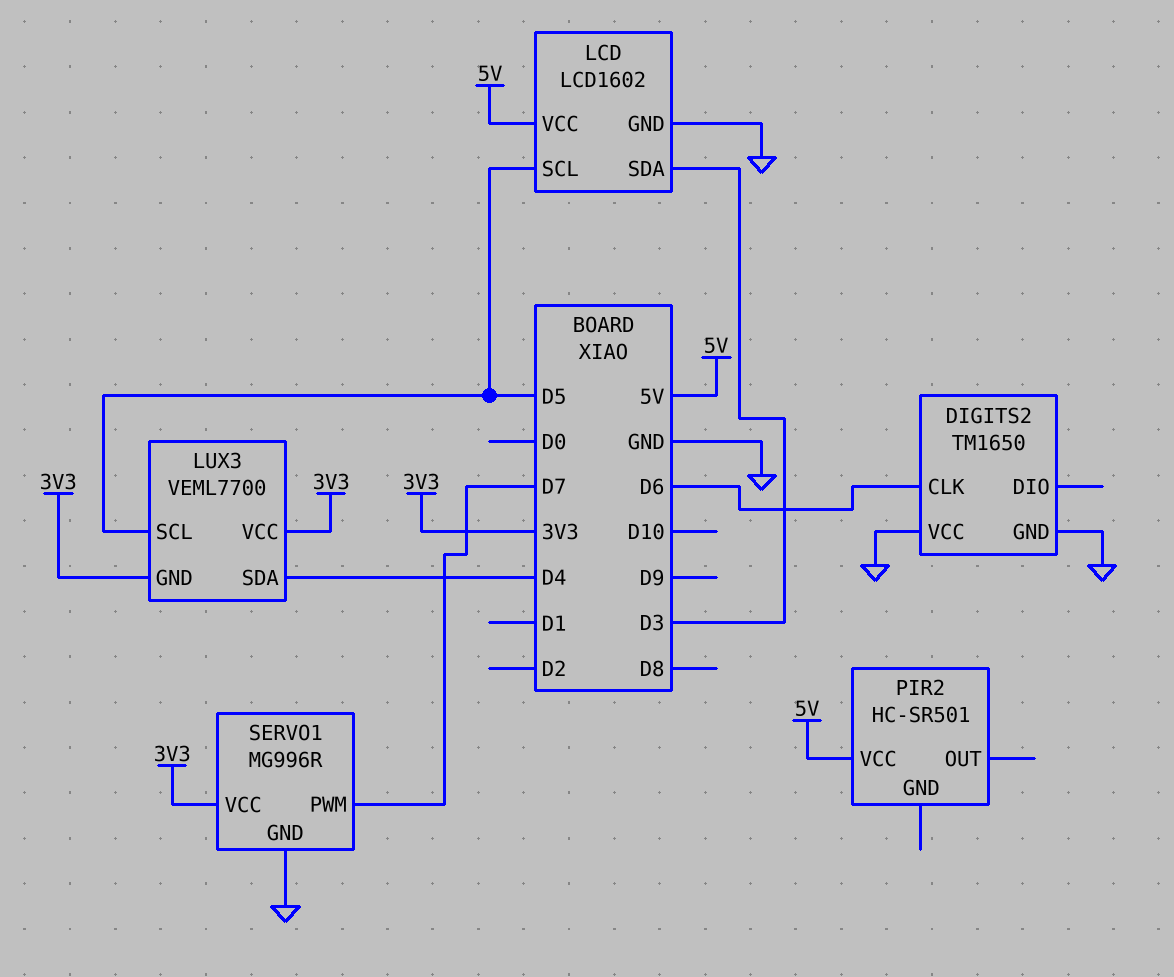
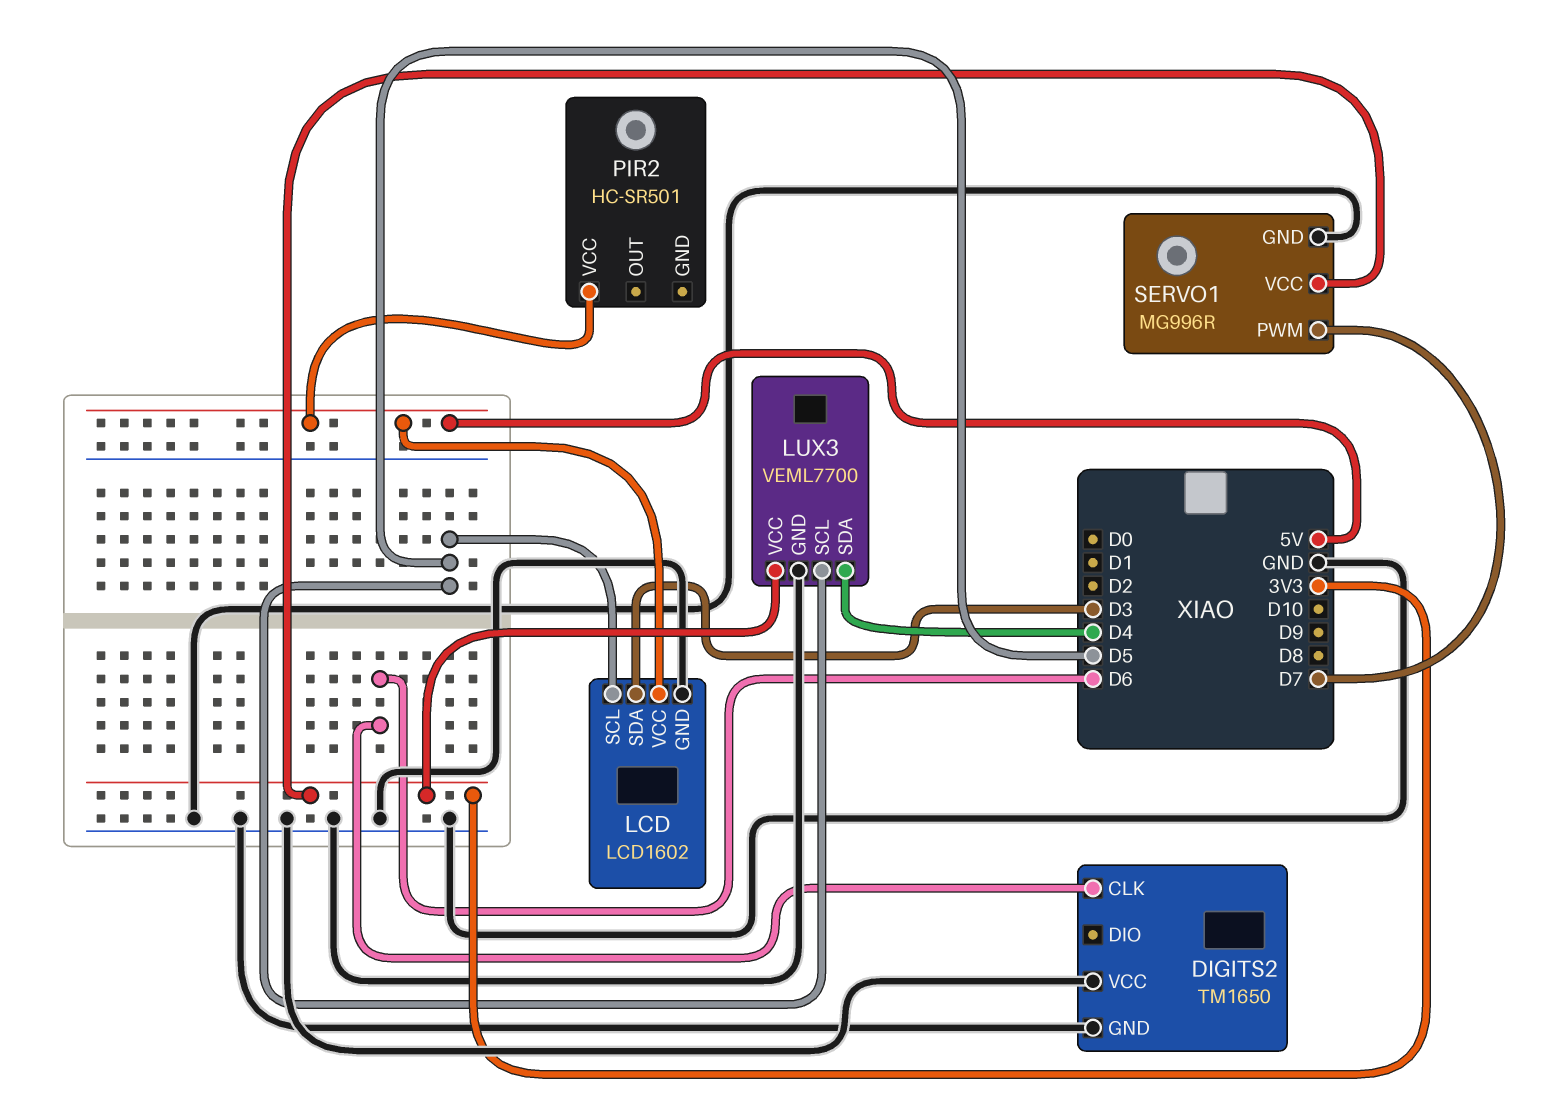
LUX3 pin GND: 3V3 -> GND

